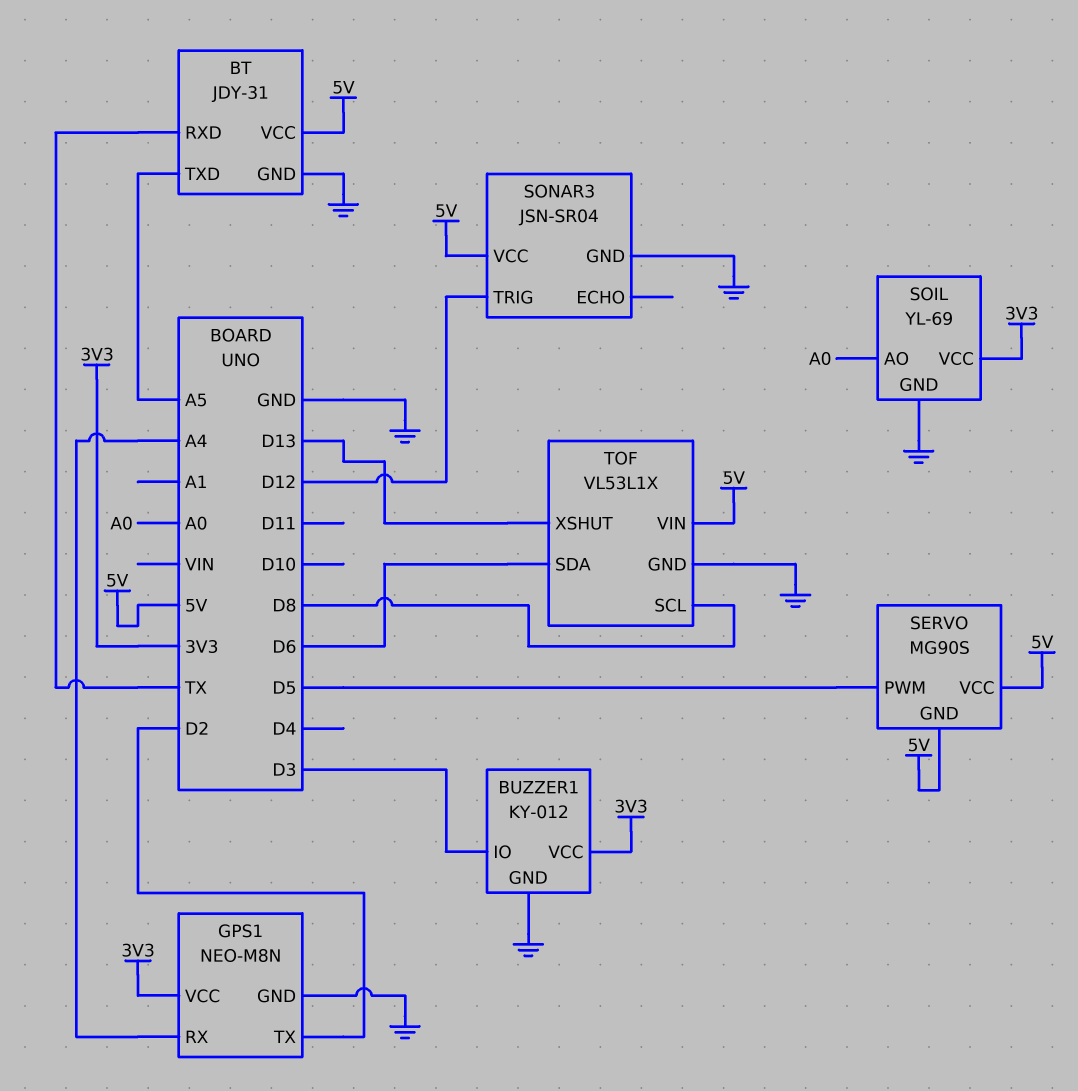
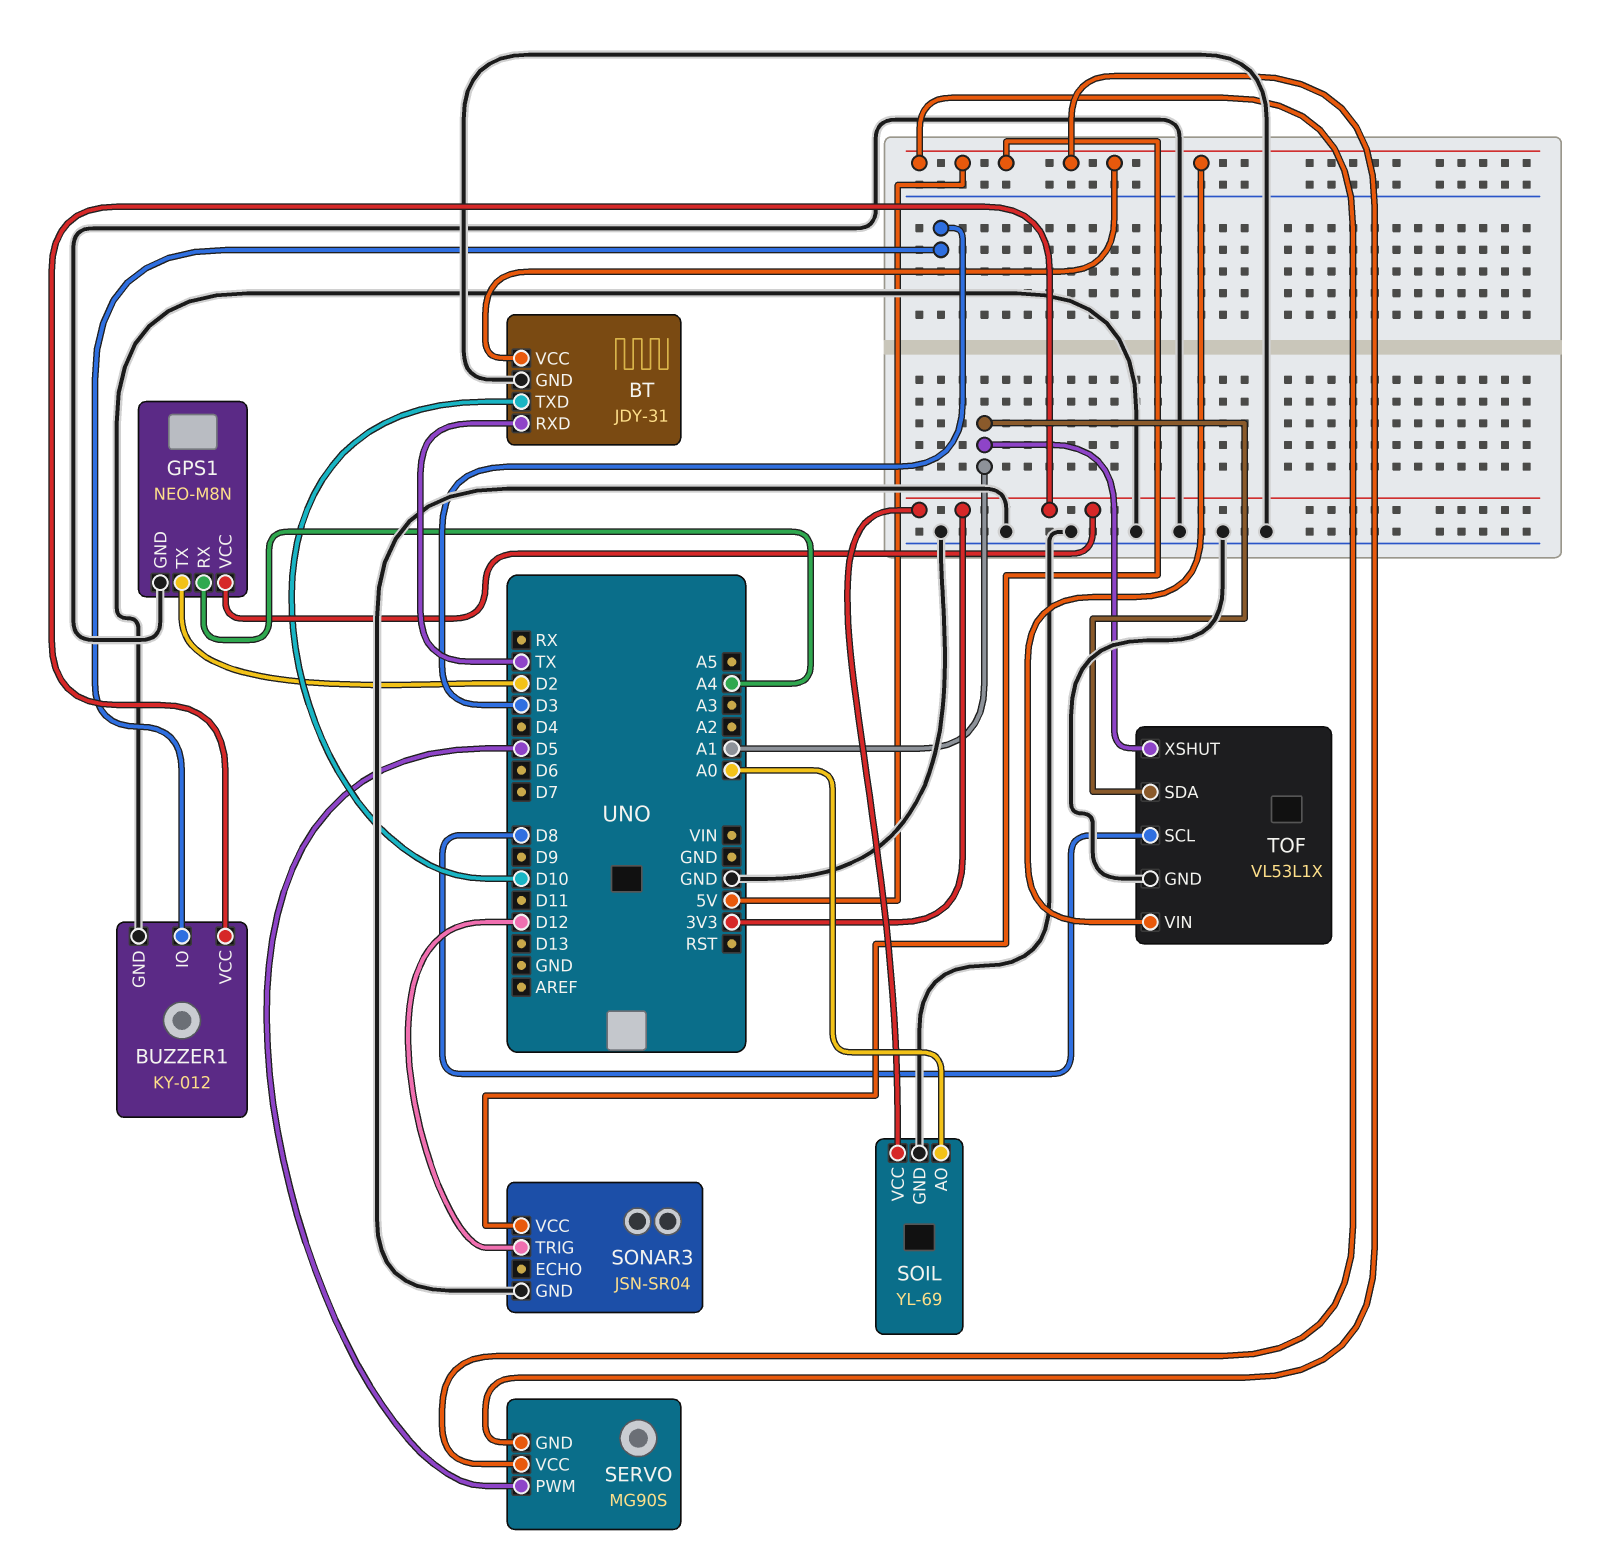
BT pin TXD: A5 -> D10
TOF pin SDA: D6 -> A1
TOF pin XSHUT: D13 -> A1

